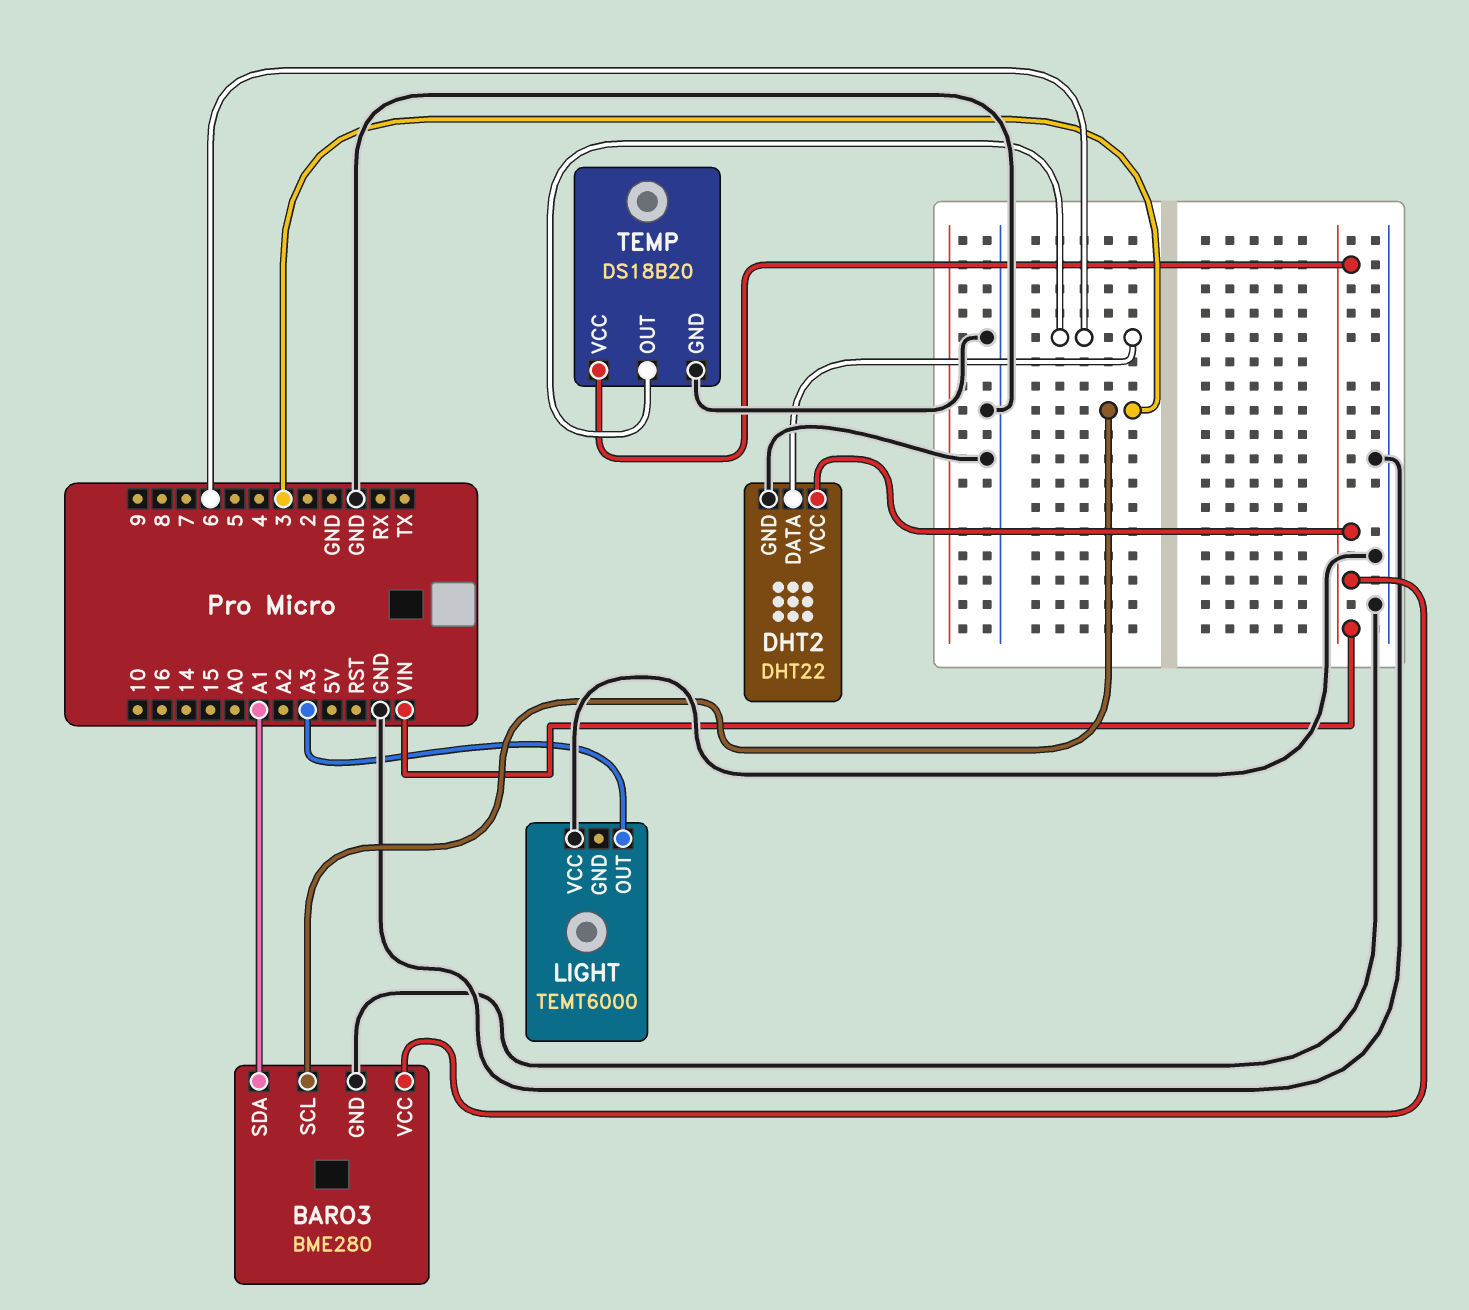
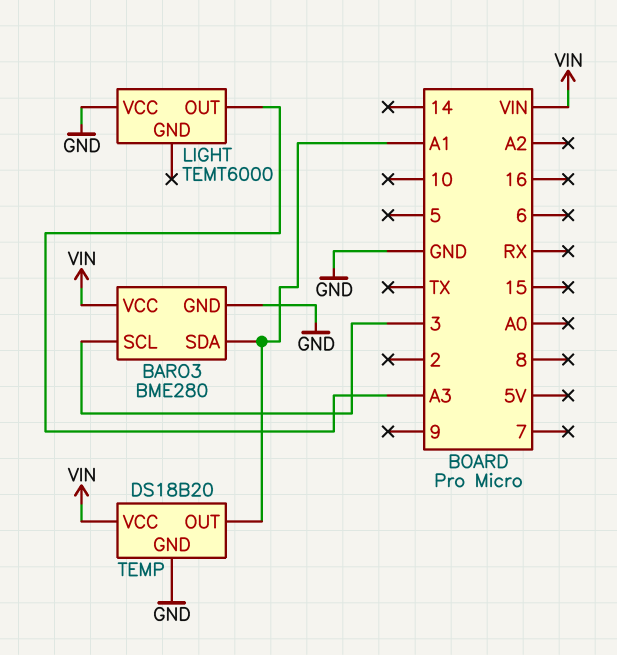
DHT2: DHT22 -> none
DHT2 pin DATA: 6 -> none
DHT2 pin GND: GND -> none
DHT2 pin VCC: VIN -> none
TEMP pin OUT: 6 -> A1

